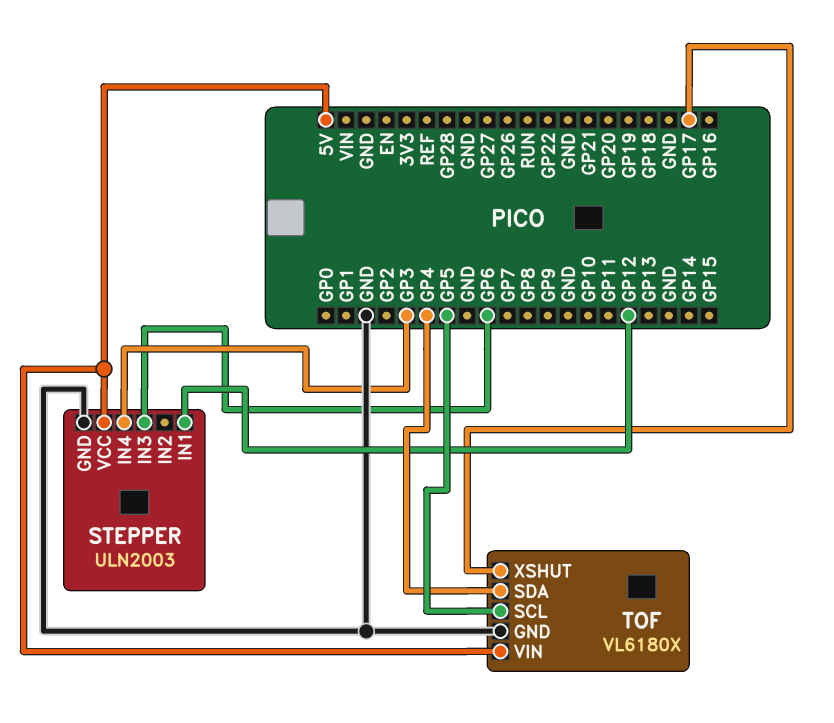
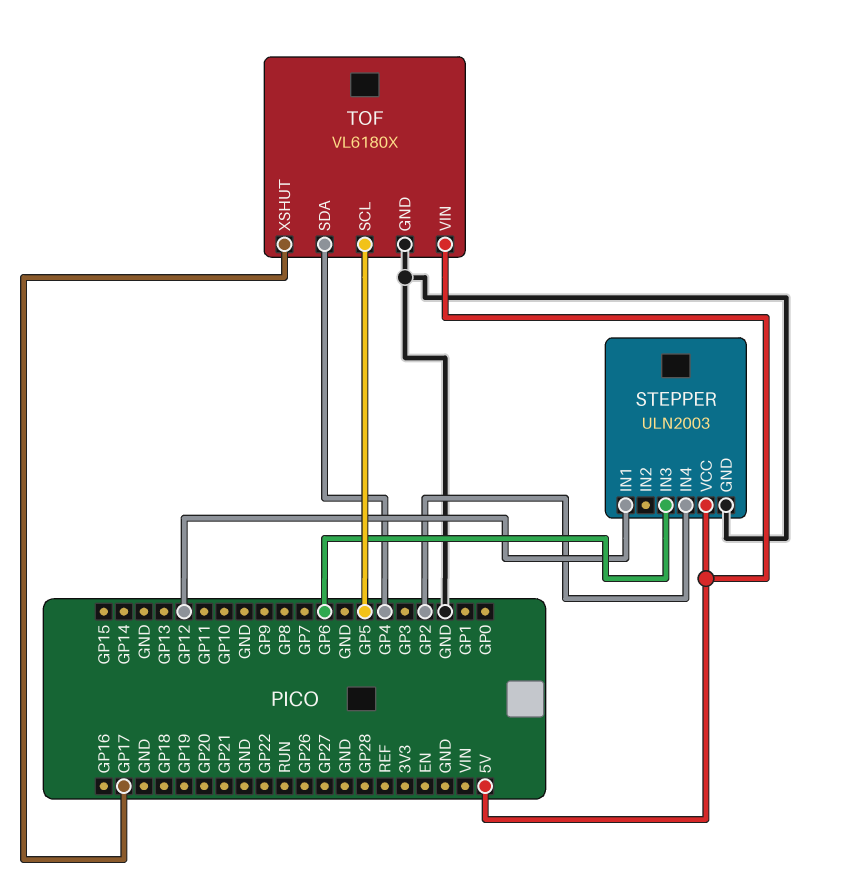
STEPPER pin IN4: GP3 -> GP2

